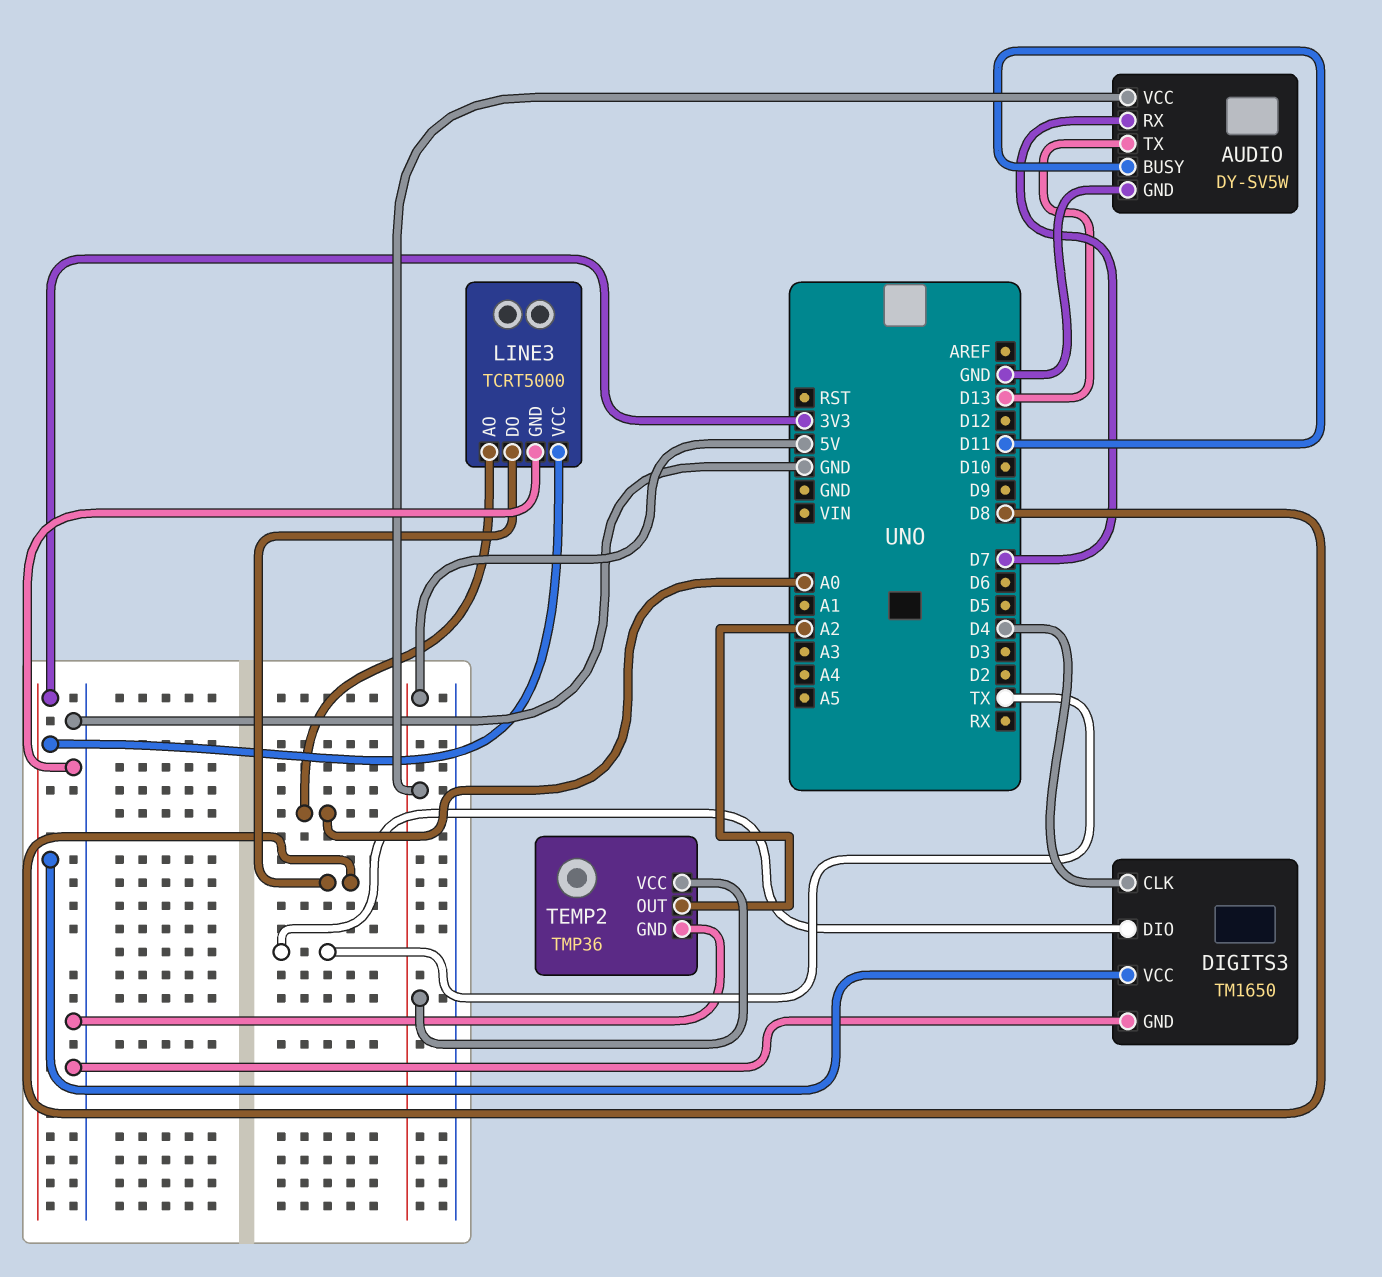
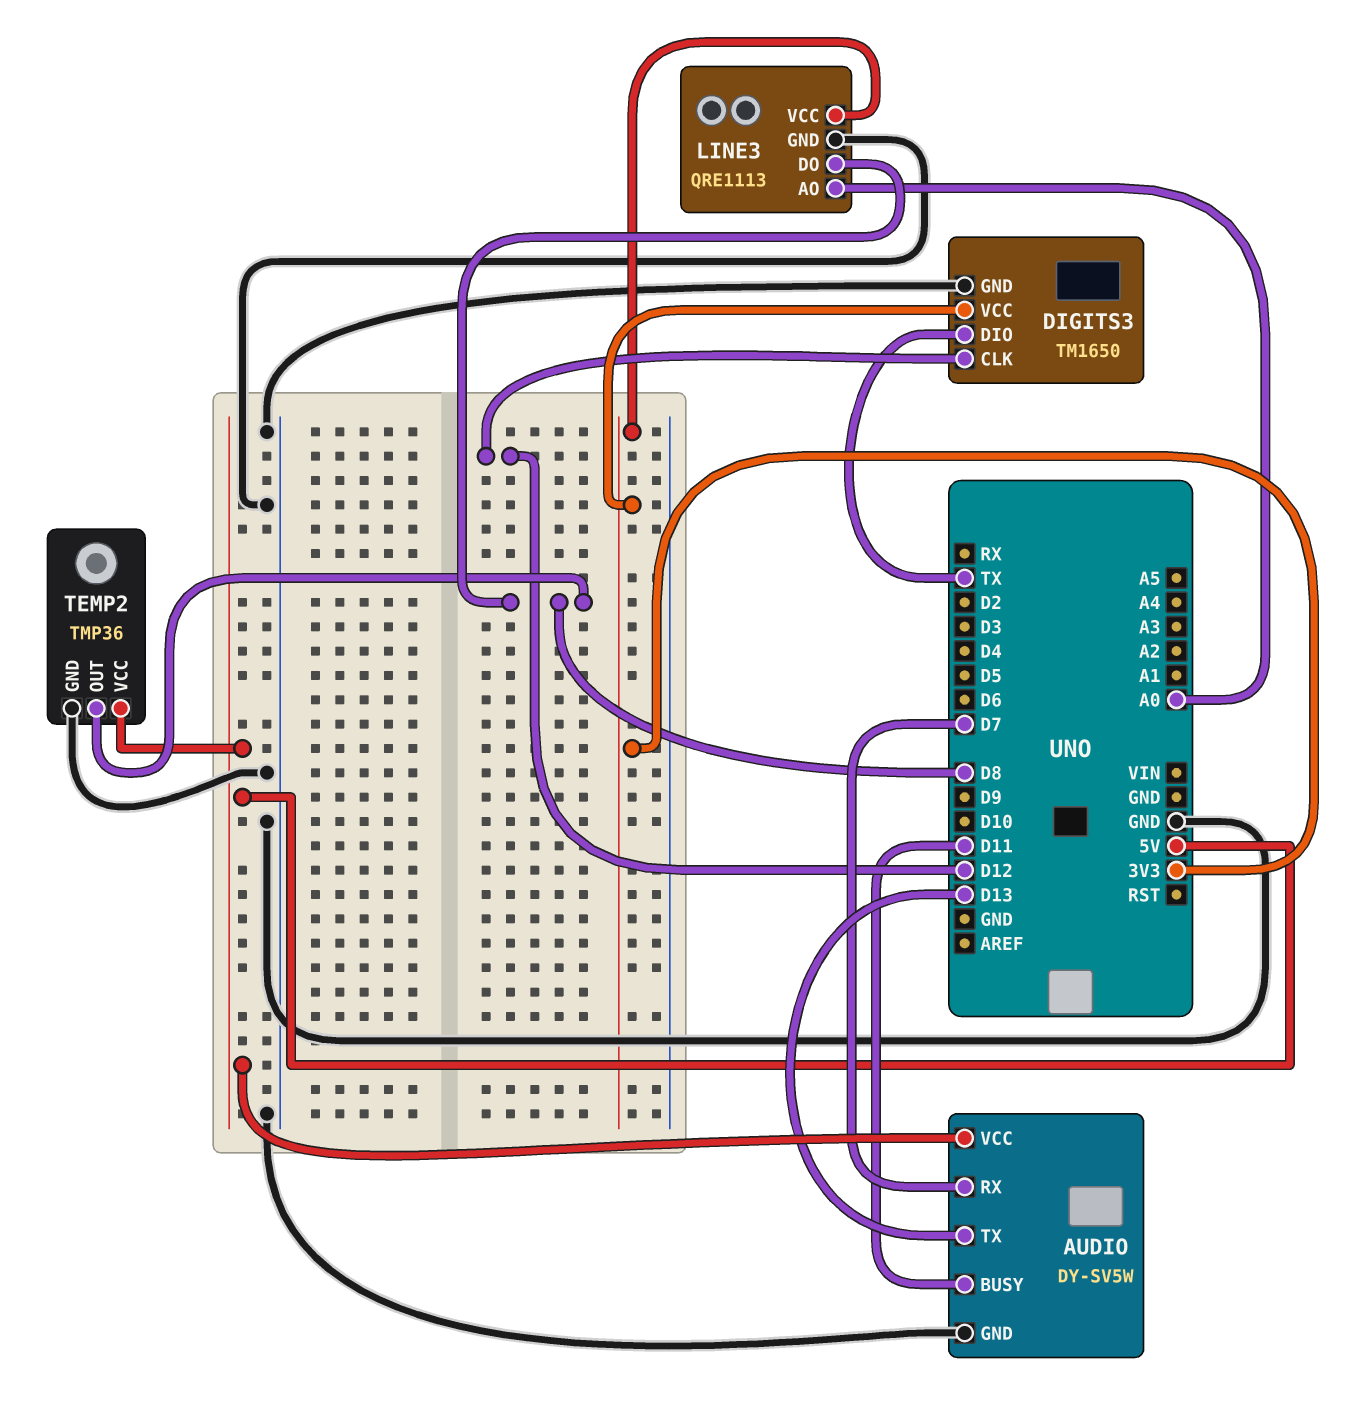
DIGITS3 pin CLK: D4 -> D12
LINE3: TCRT5000 -> QRE1113
TEMP2 pin OUT: A2 -> D8

